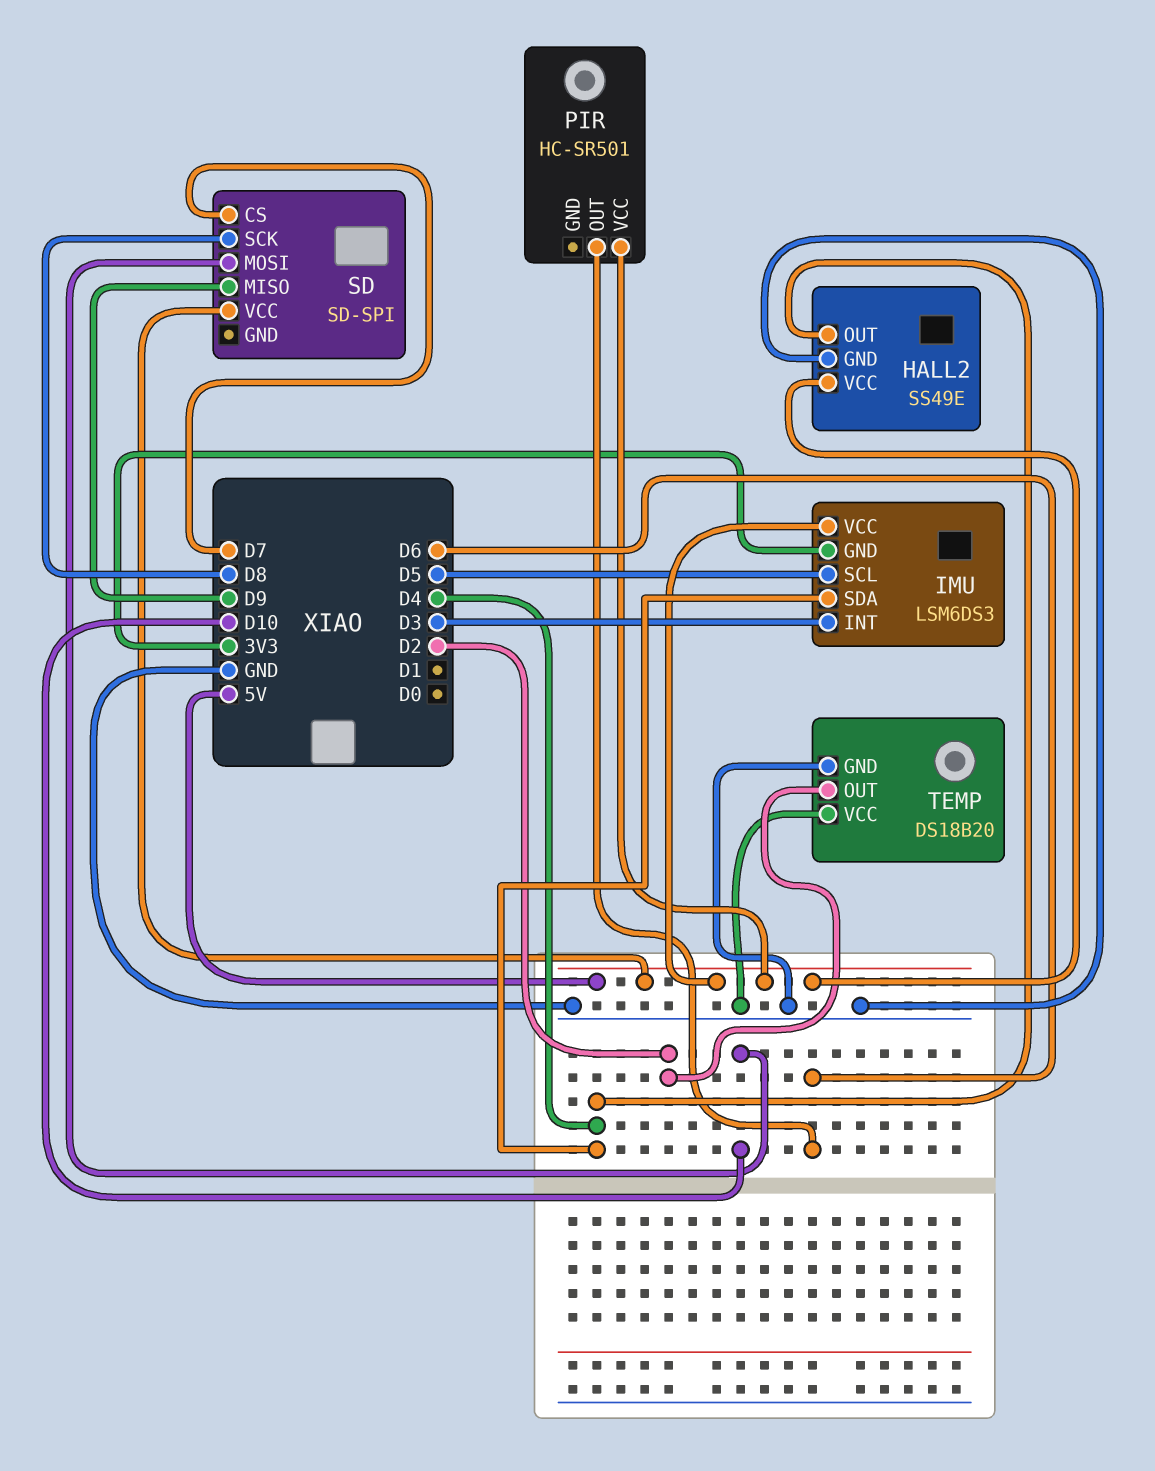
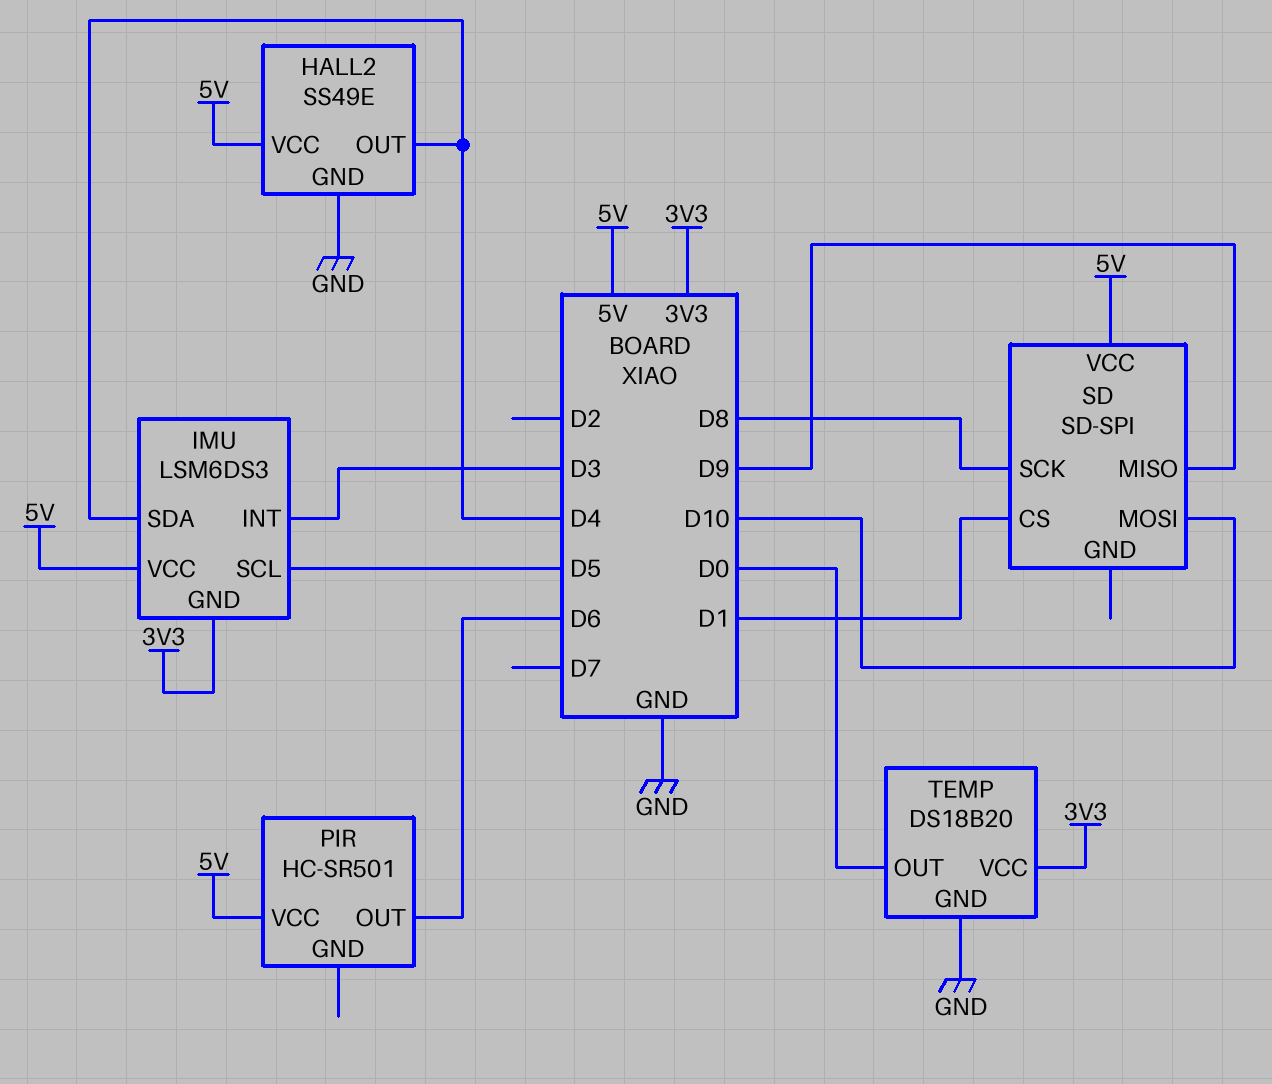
SD pin CS: D7 -> D1
TEMP pin OUT: D2 -> D0
TEMP pin VCC: GND -> 3V3

